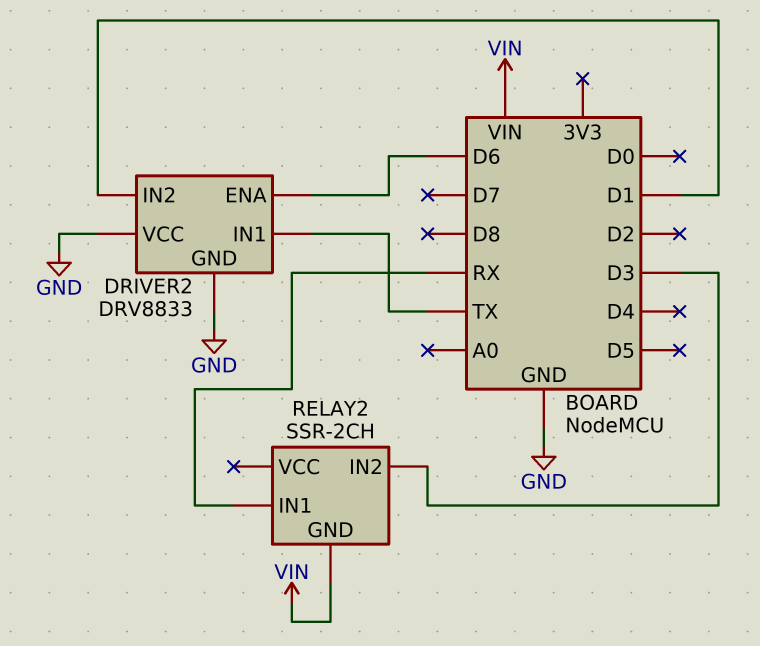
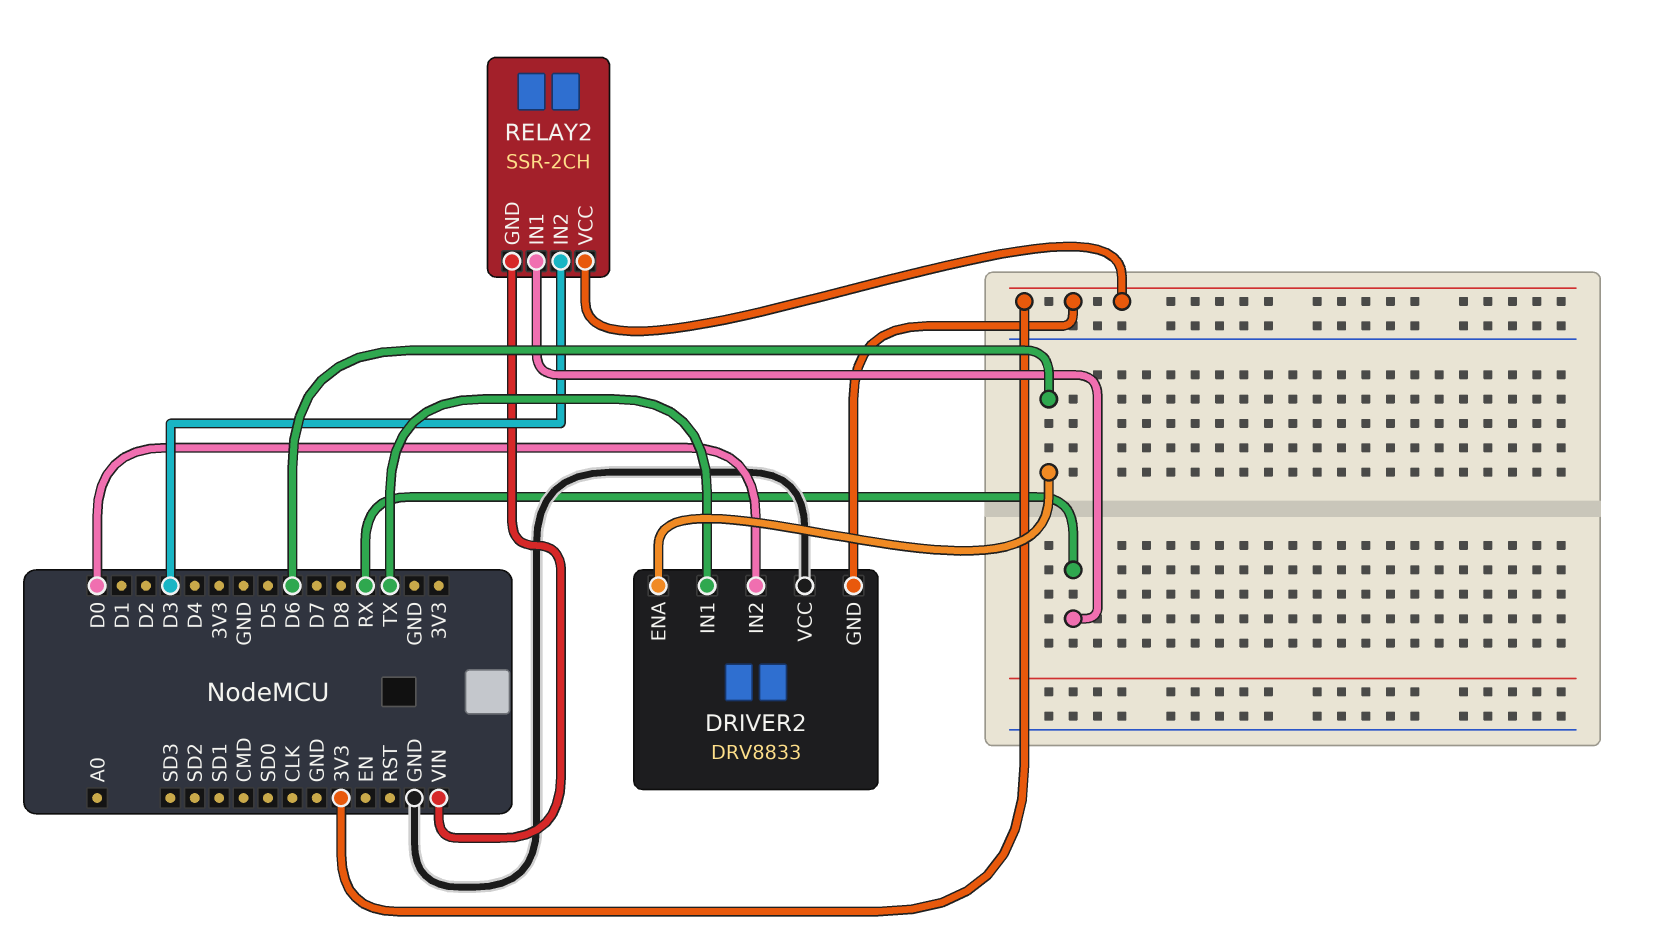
DRIVER2 pin GND: GND -> 3V3
DRIVER2 pin IN2: D1 -> D0
RELAY2 pin VCC: none -> 3V3

